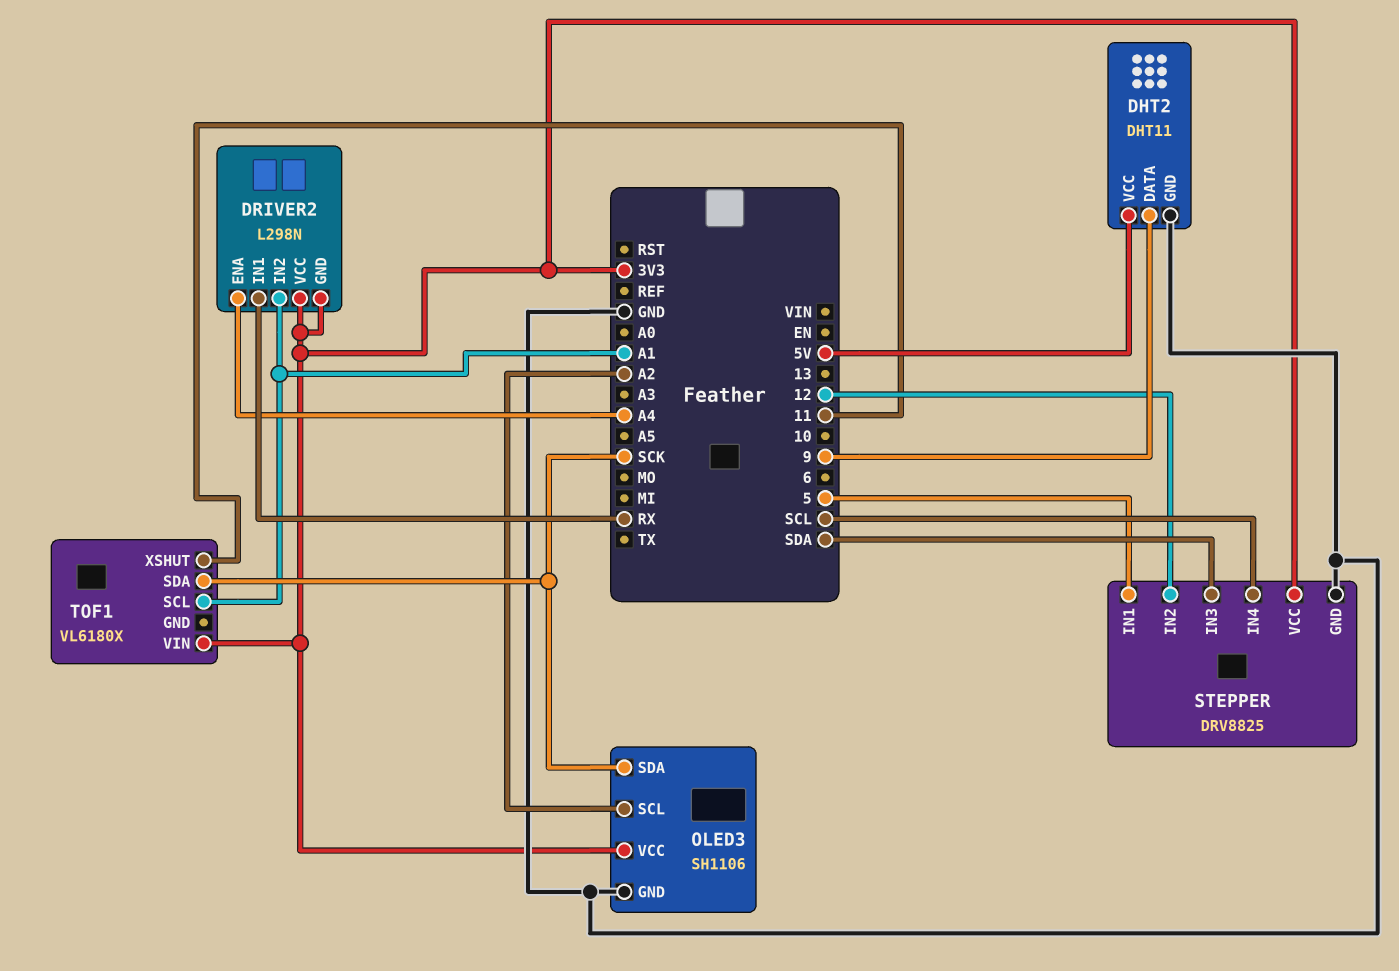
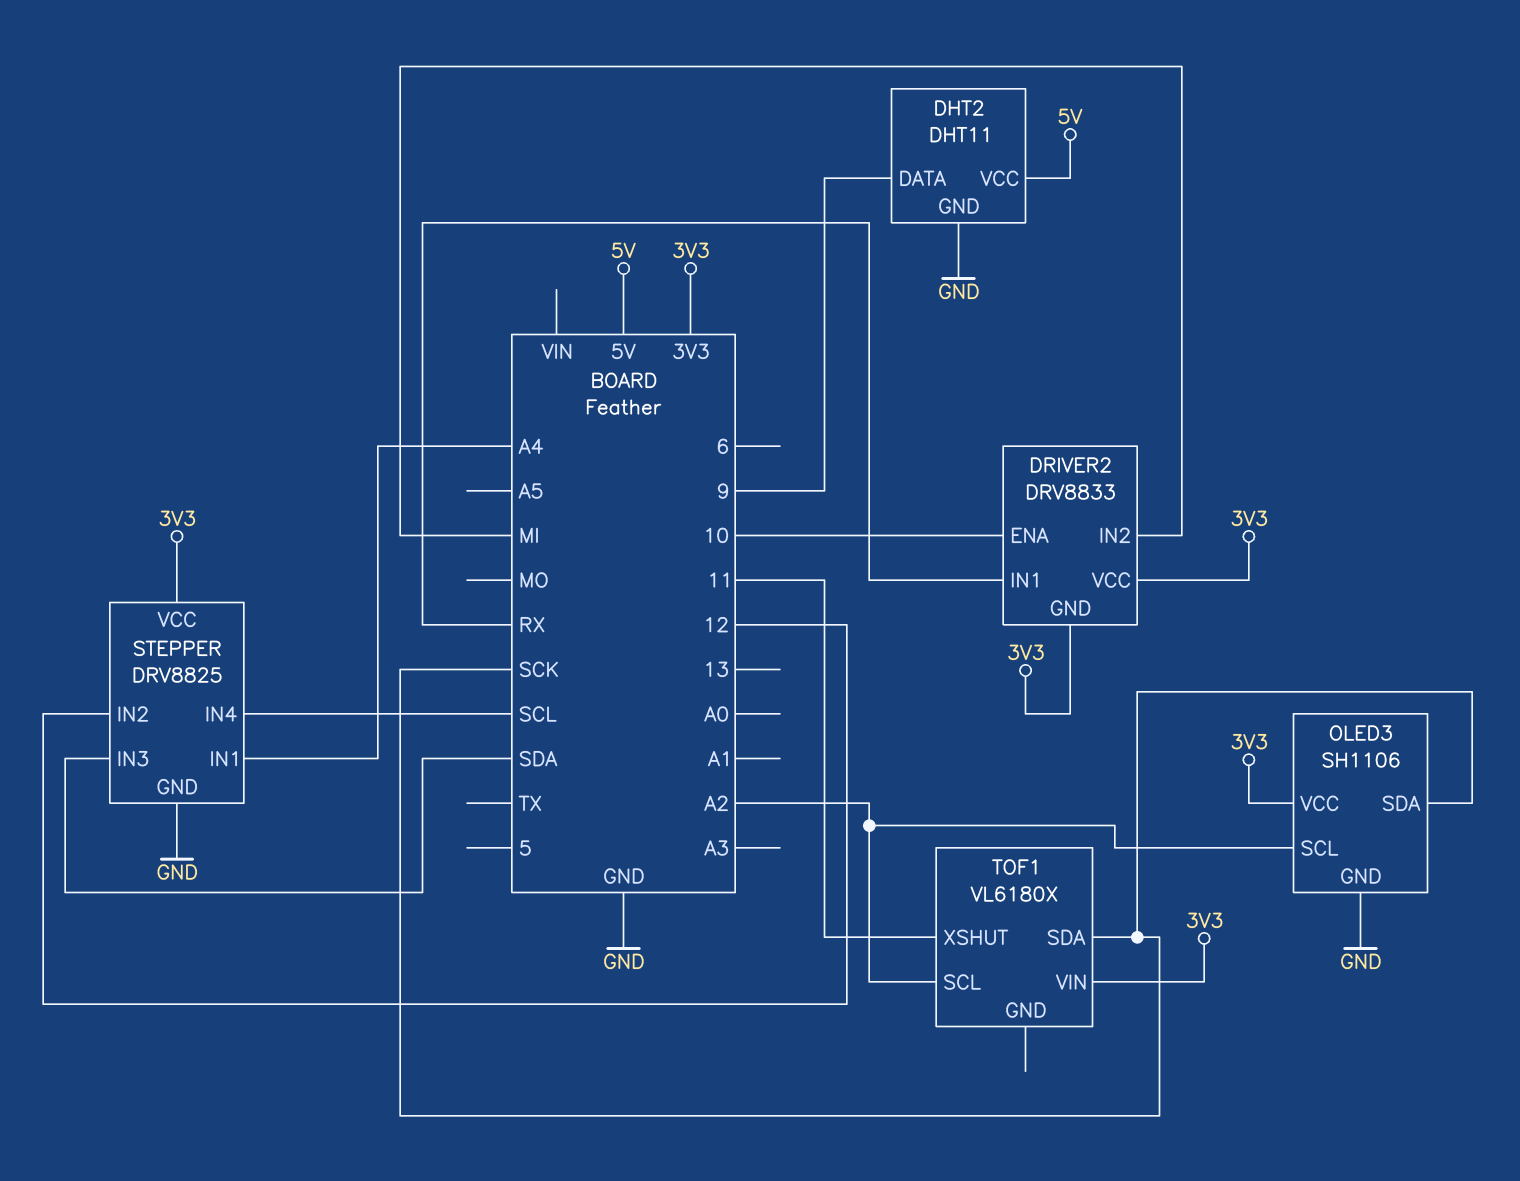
DRIVER2: L298N -> DRV8833
DRIVER2 pin ENA: A4 -> 10
DRIVER2 pin IN2: A1 -> MI
STEPPER pin IN1: 5 -> A4
TOF1 pin SCL: A1 -> A2

